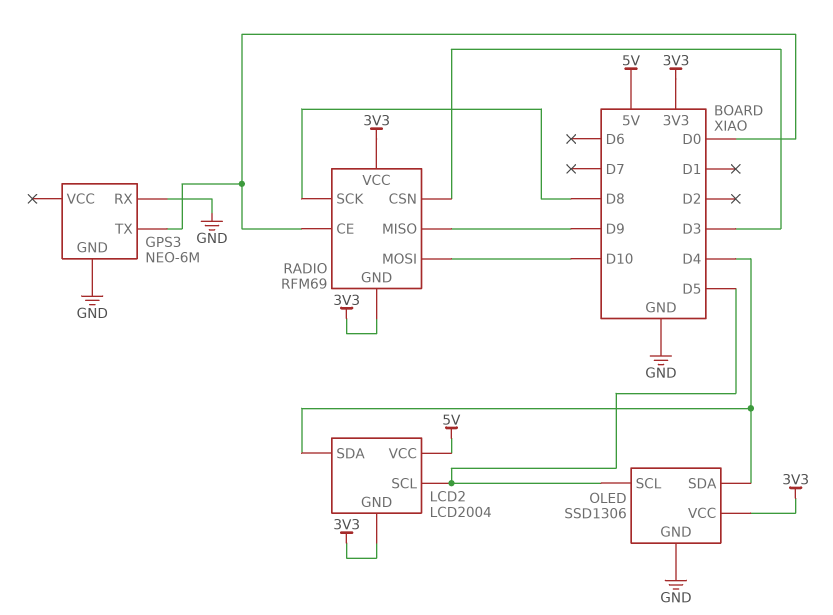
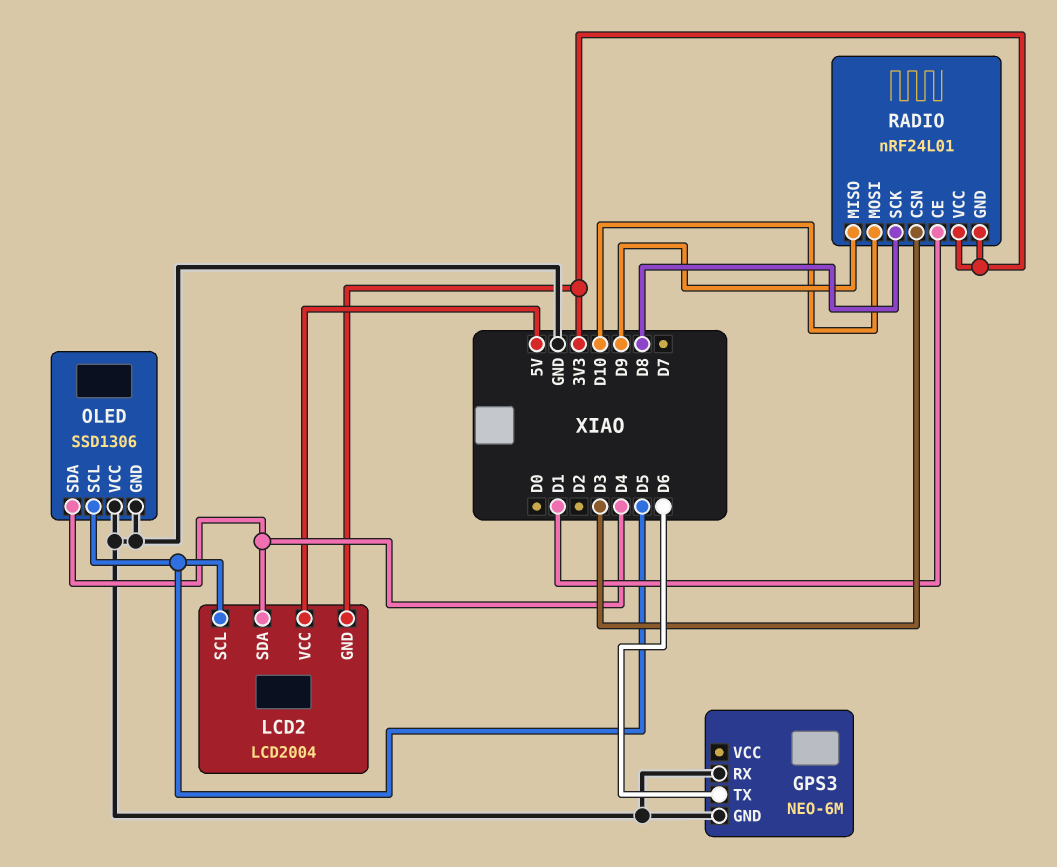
GPS3 pin TX: D0 -> D6
OLED pin VCC: 3V3 -> GND
RADIO: RFM69 -> nRF24L01
RADIO pin CE: D0 -> D1

